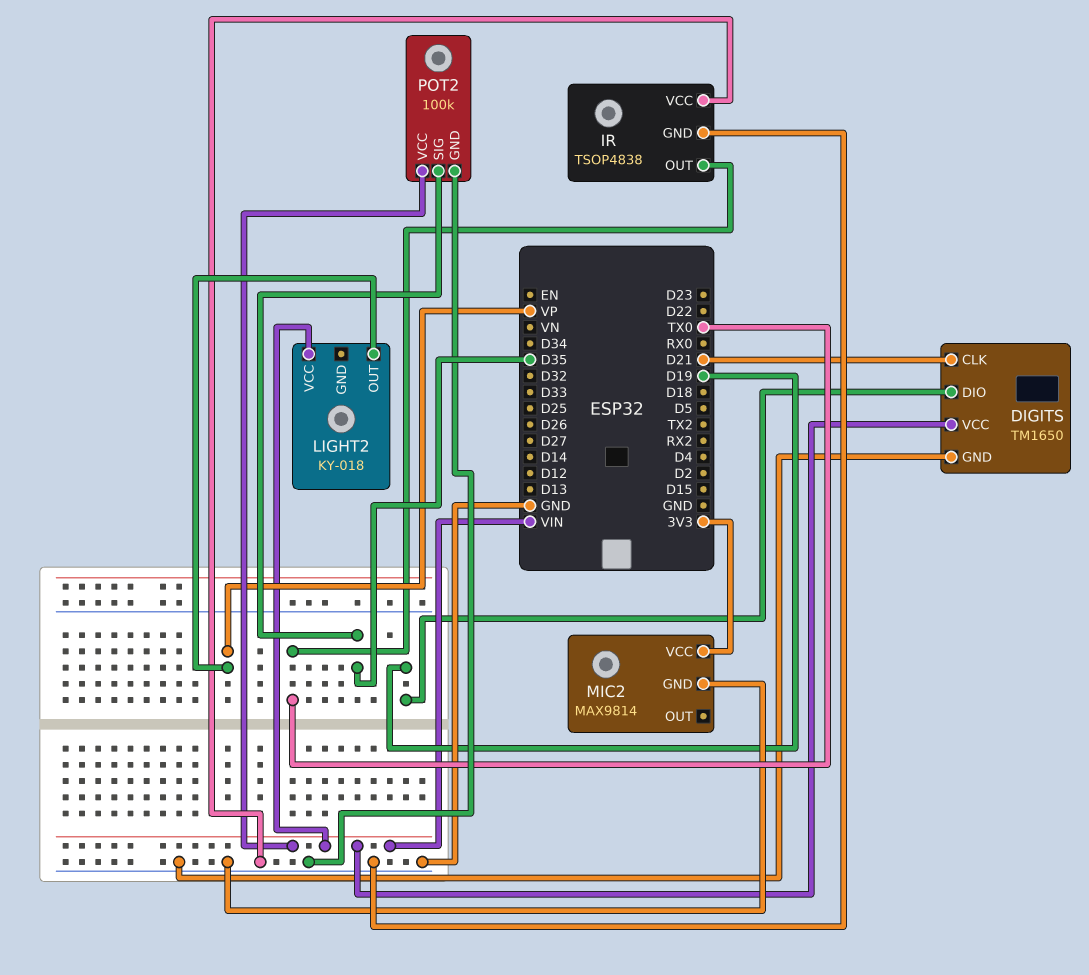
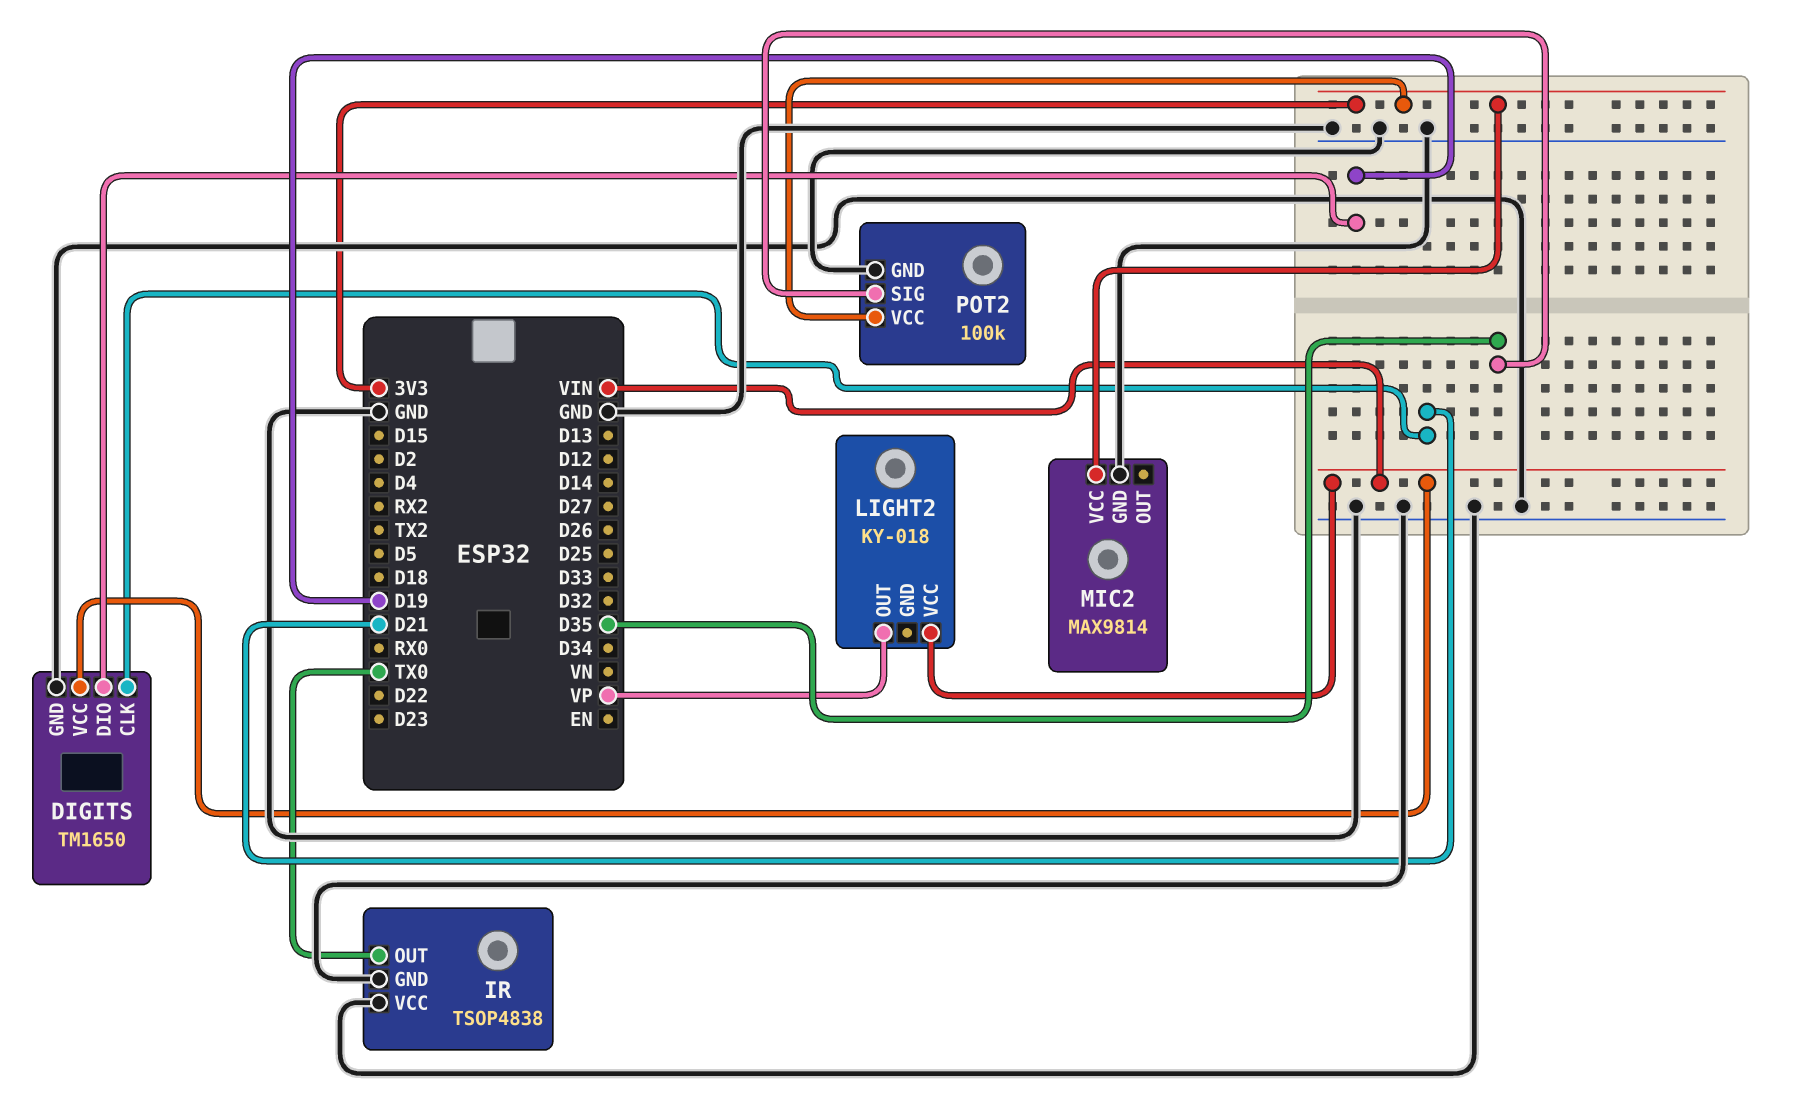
POT2 pin VCC: VIN -> 3V3

